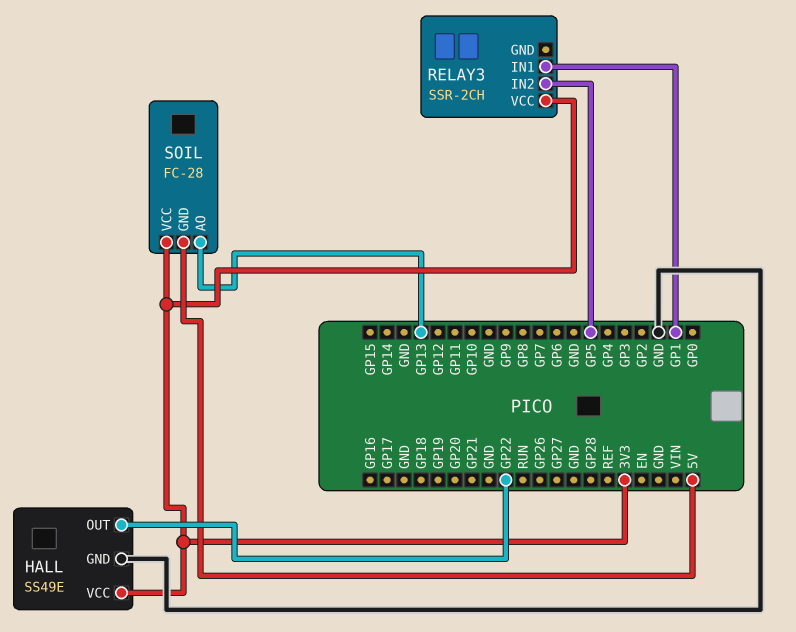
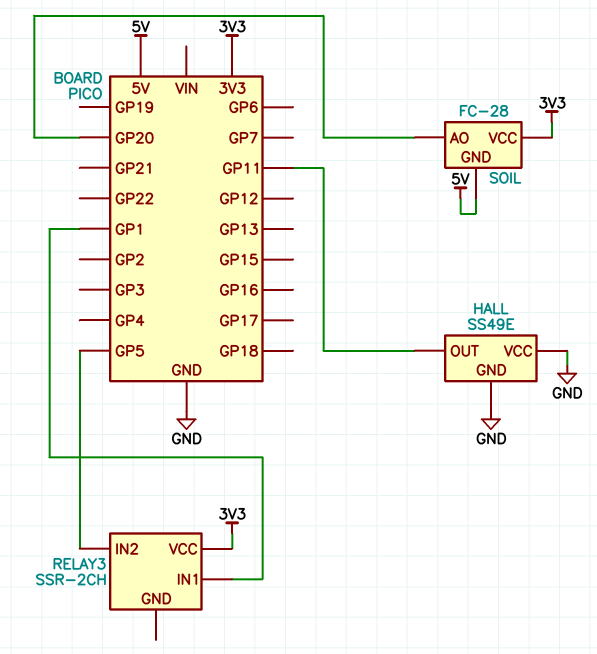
HALL pin OUT: GP22 -> GP11
HALL pin VCC: 3V3 -> GND
SOIL pin AO: GP13 -> GP20

